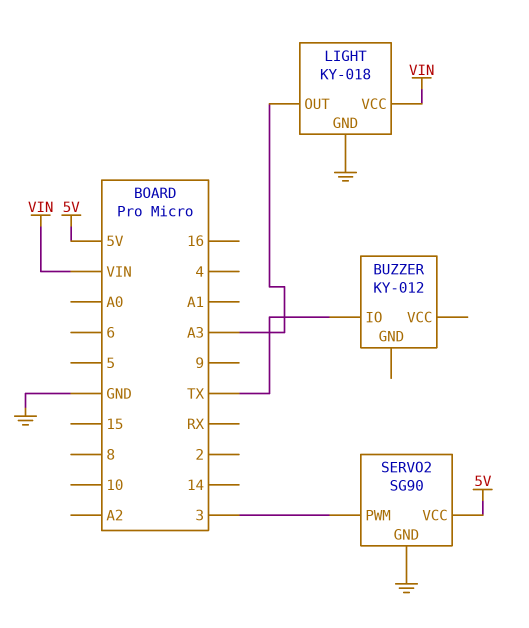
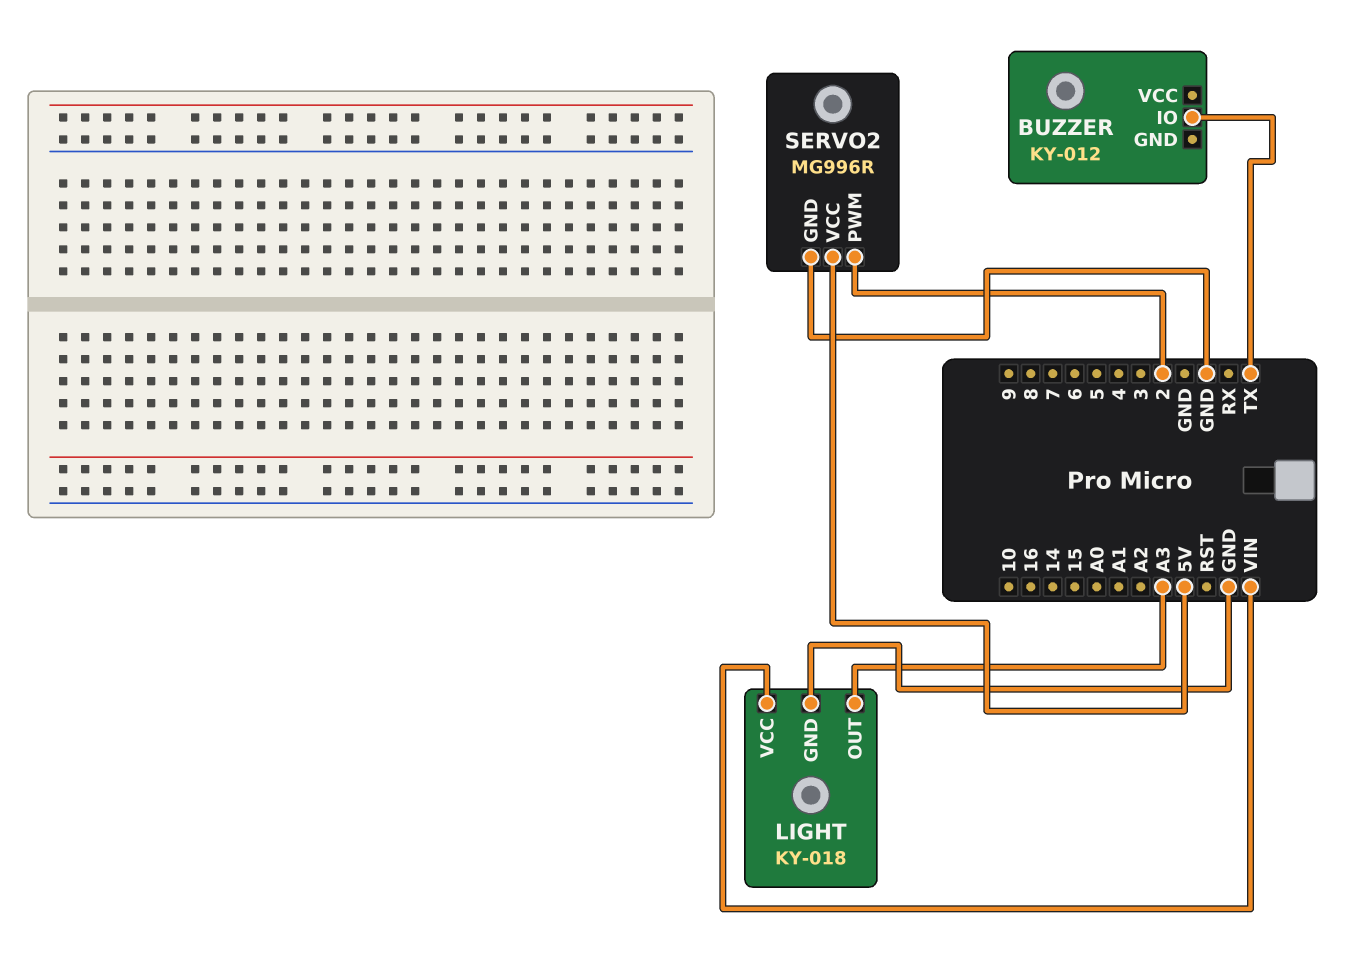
SERVO2: SG90 -> MG996R
SERVO2 pin PWM: 3 -> 2

